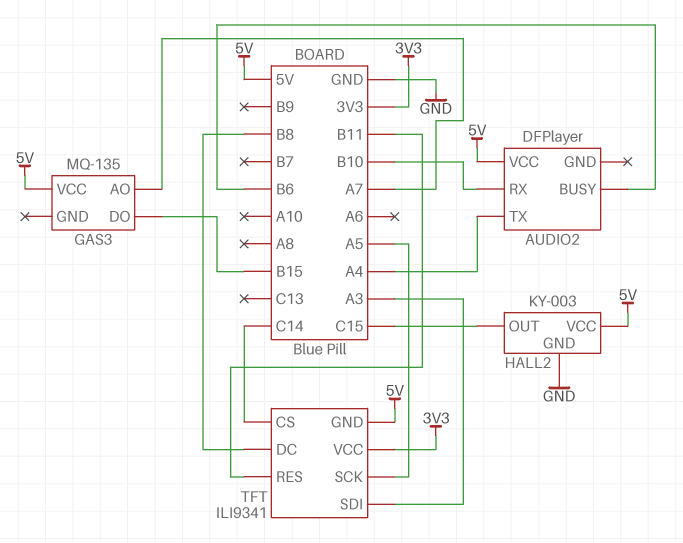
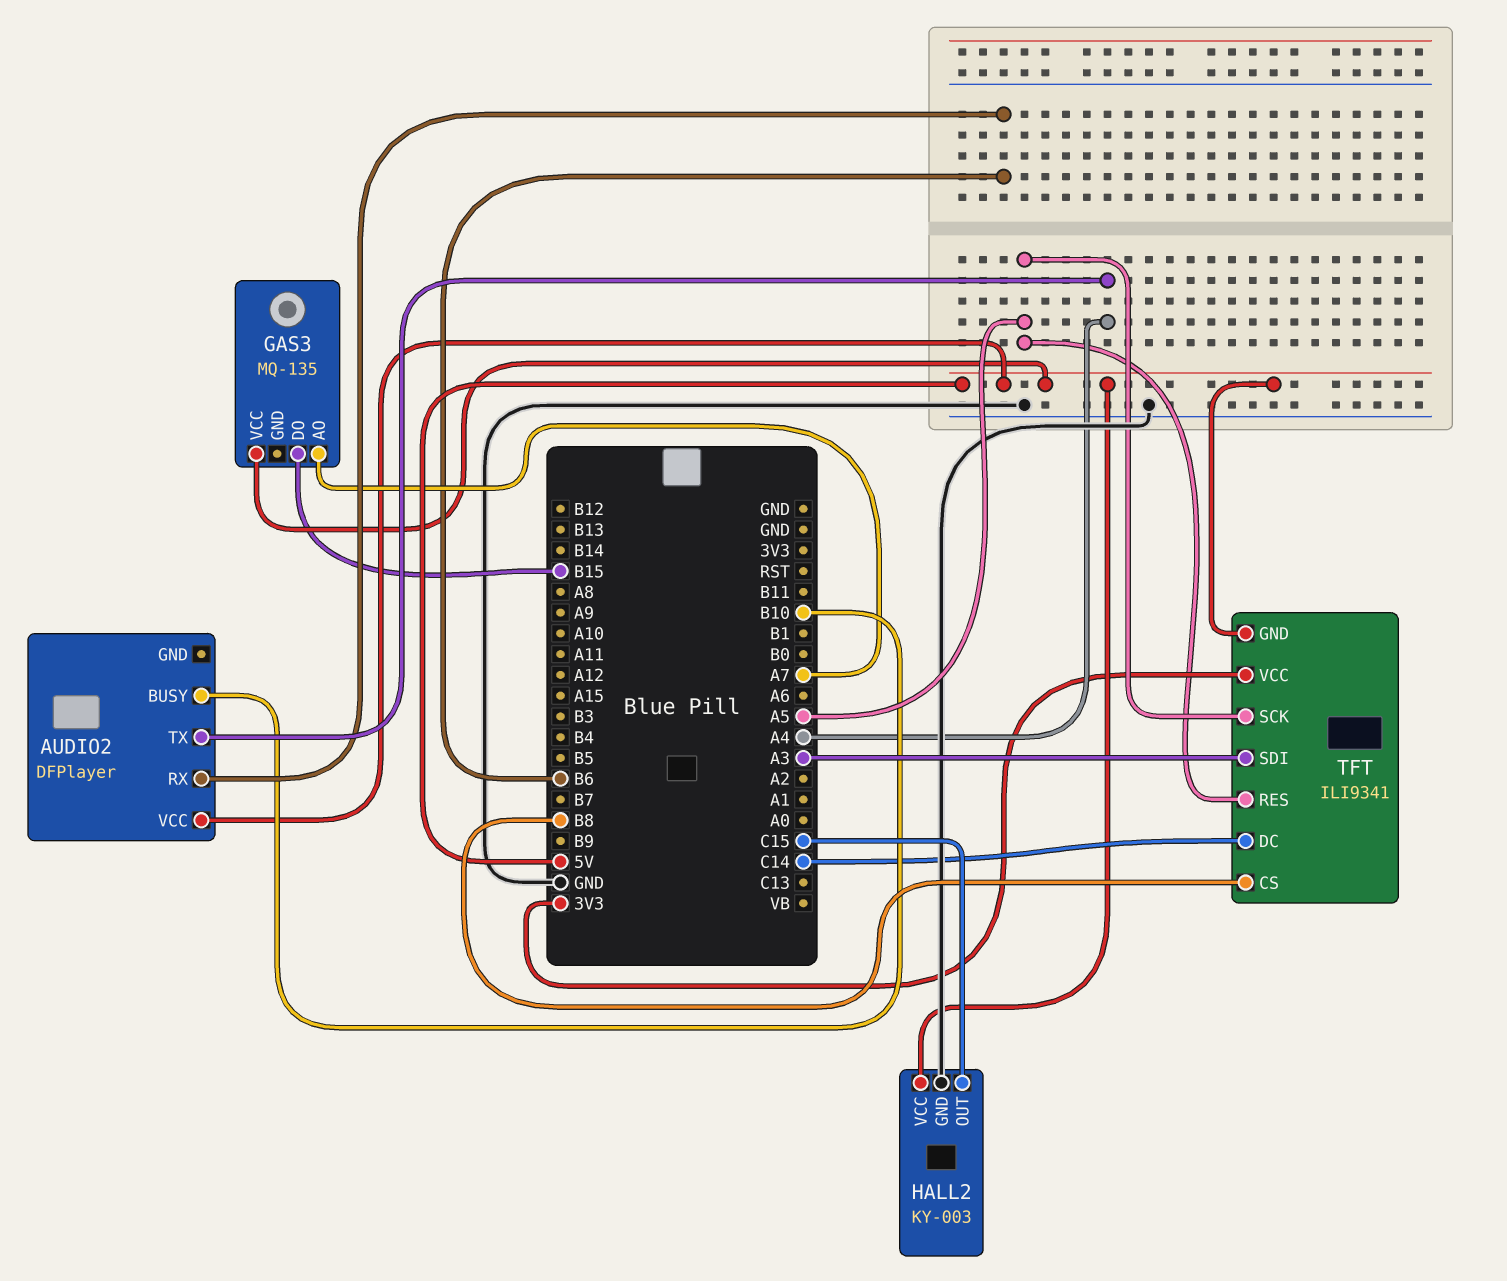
AUDIO2 pin BUSY: B6 -> B10
AUDIO2 pin RX: B10 -> B6
TFT pin CS: C14 -> B8
TFT pin DC: B8 -> C14
TFT pin RES: B11 -> A5

